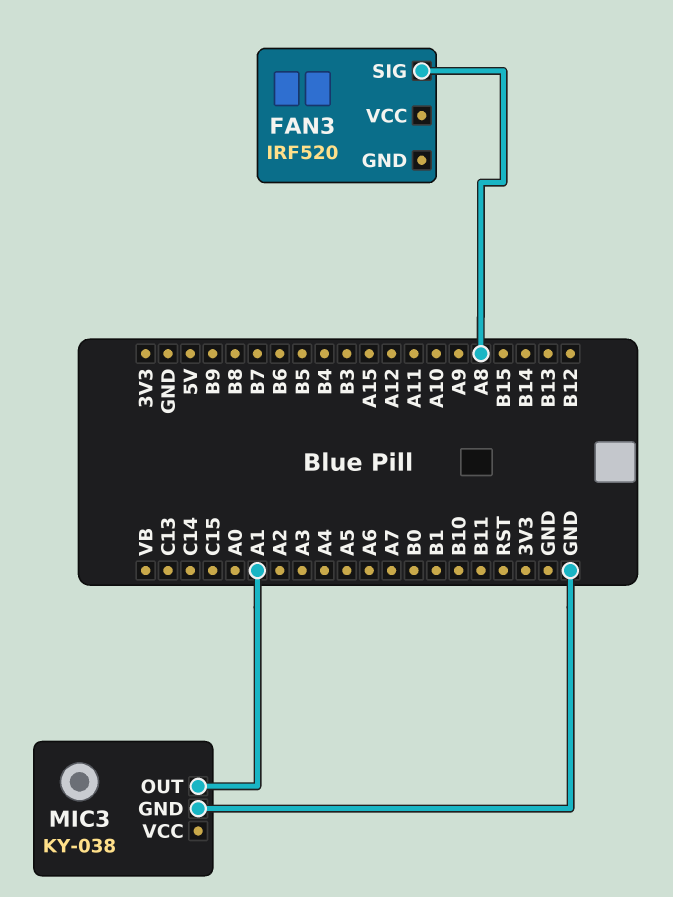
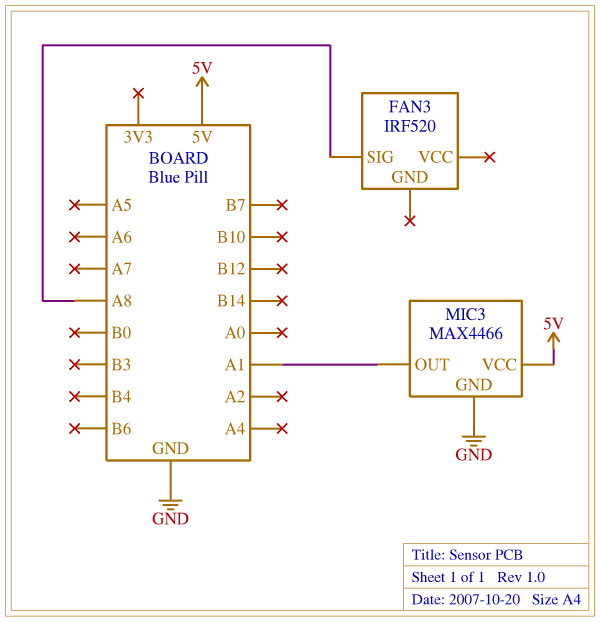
MIC3: KY-038 -> MAX4466
MIC3 pin VCC: none -> 5V

